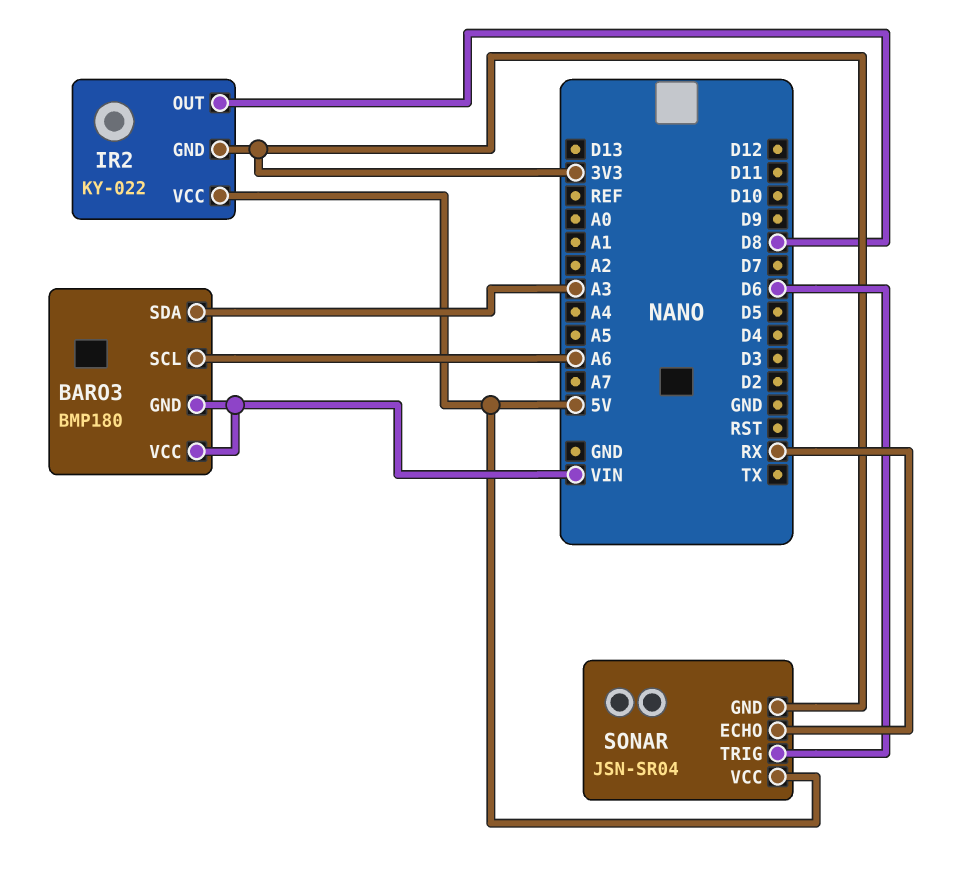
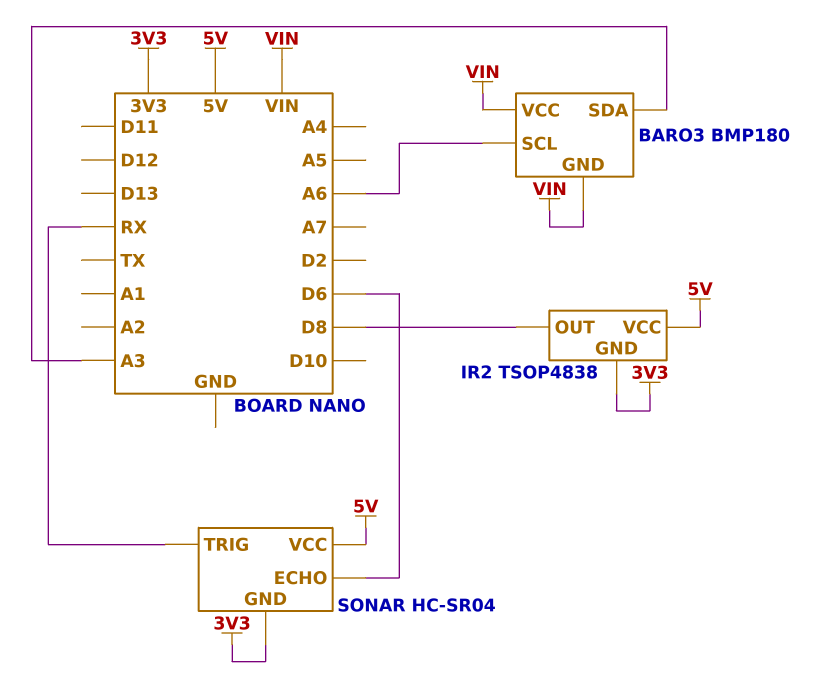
IR2: KY-022 -> TSOP4838
SONAR: JSN-SR04 -> HC-SR04
SONAR pin ECHO: RX -> D6
SONAR pin TRIG: D6 -> RX

